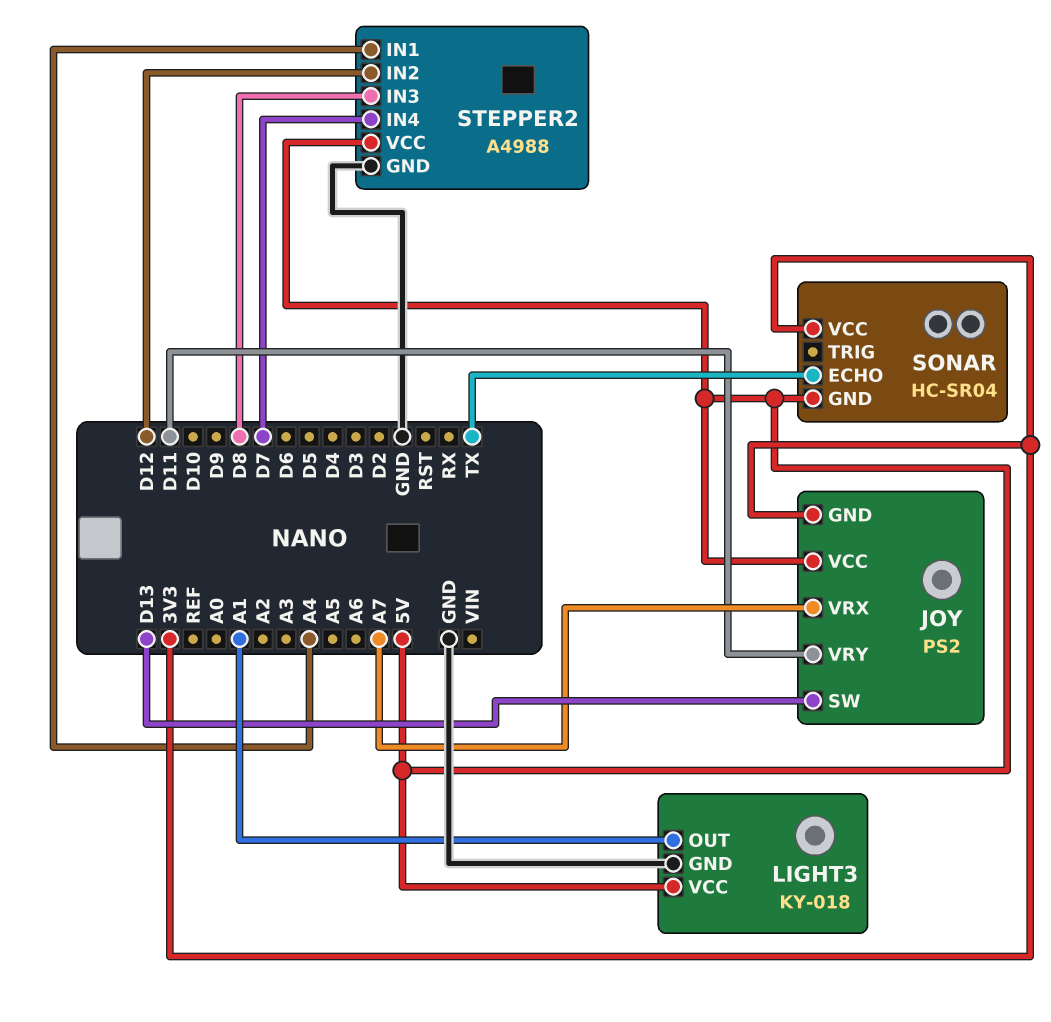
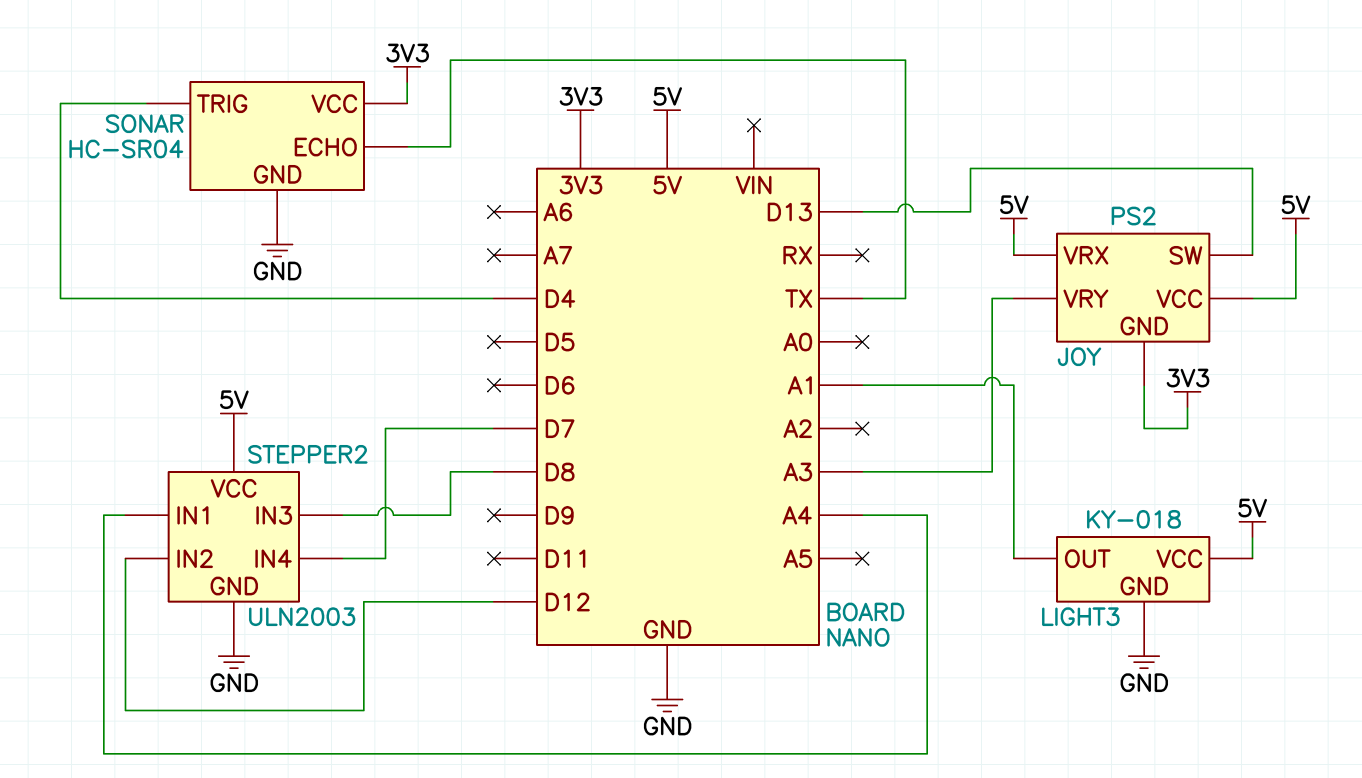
JOY pin VRX: A7 -> 5V
JOY pin VRY: D11 -> A3
SONAR pin GND: 5V -> GND
SONAR pin TRIG: none -> D4
STEPPER2: A4988 -> ULN2003

